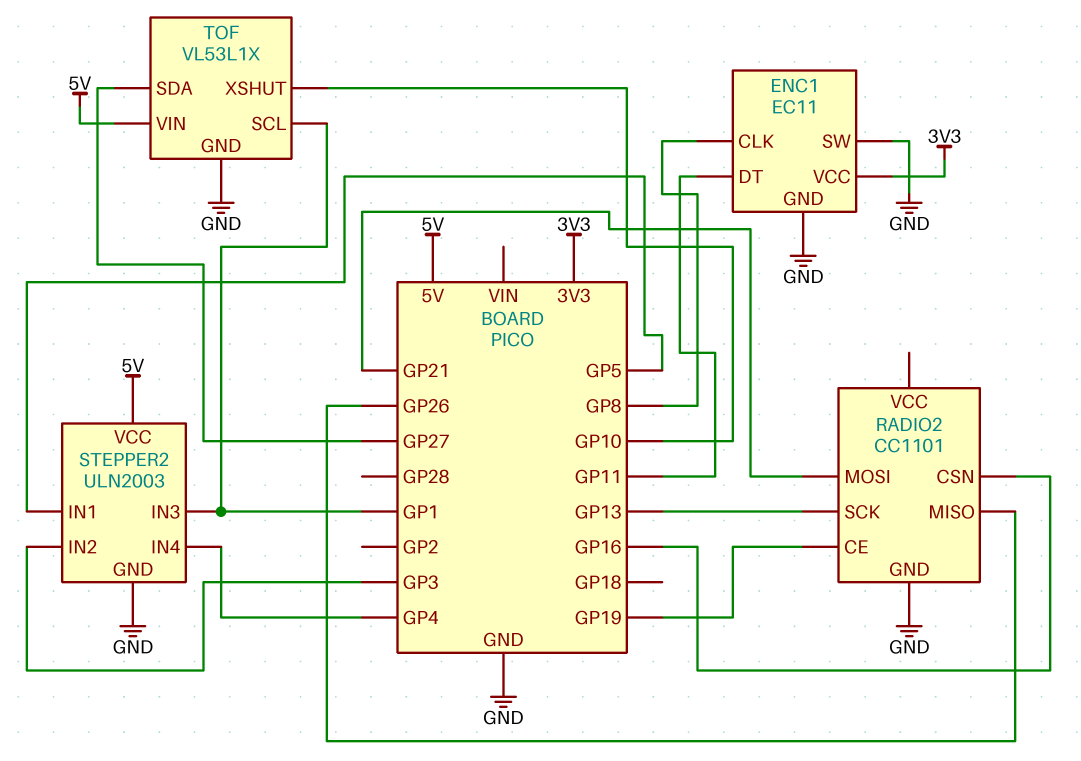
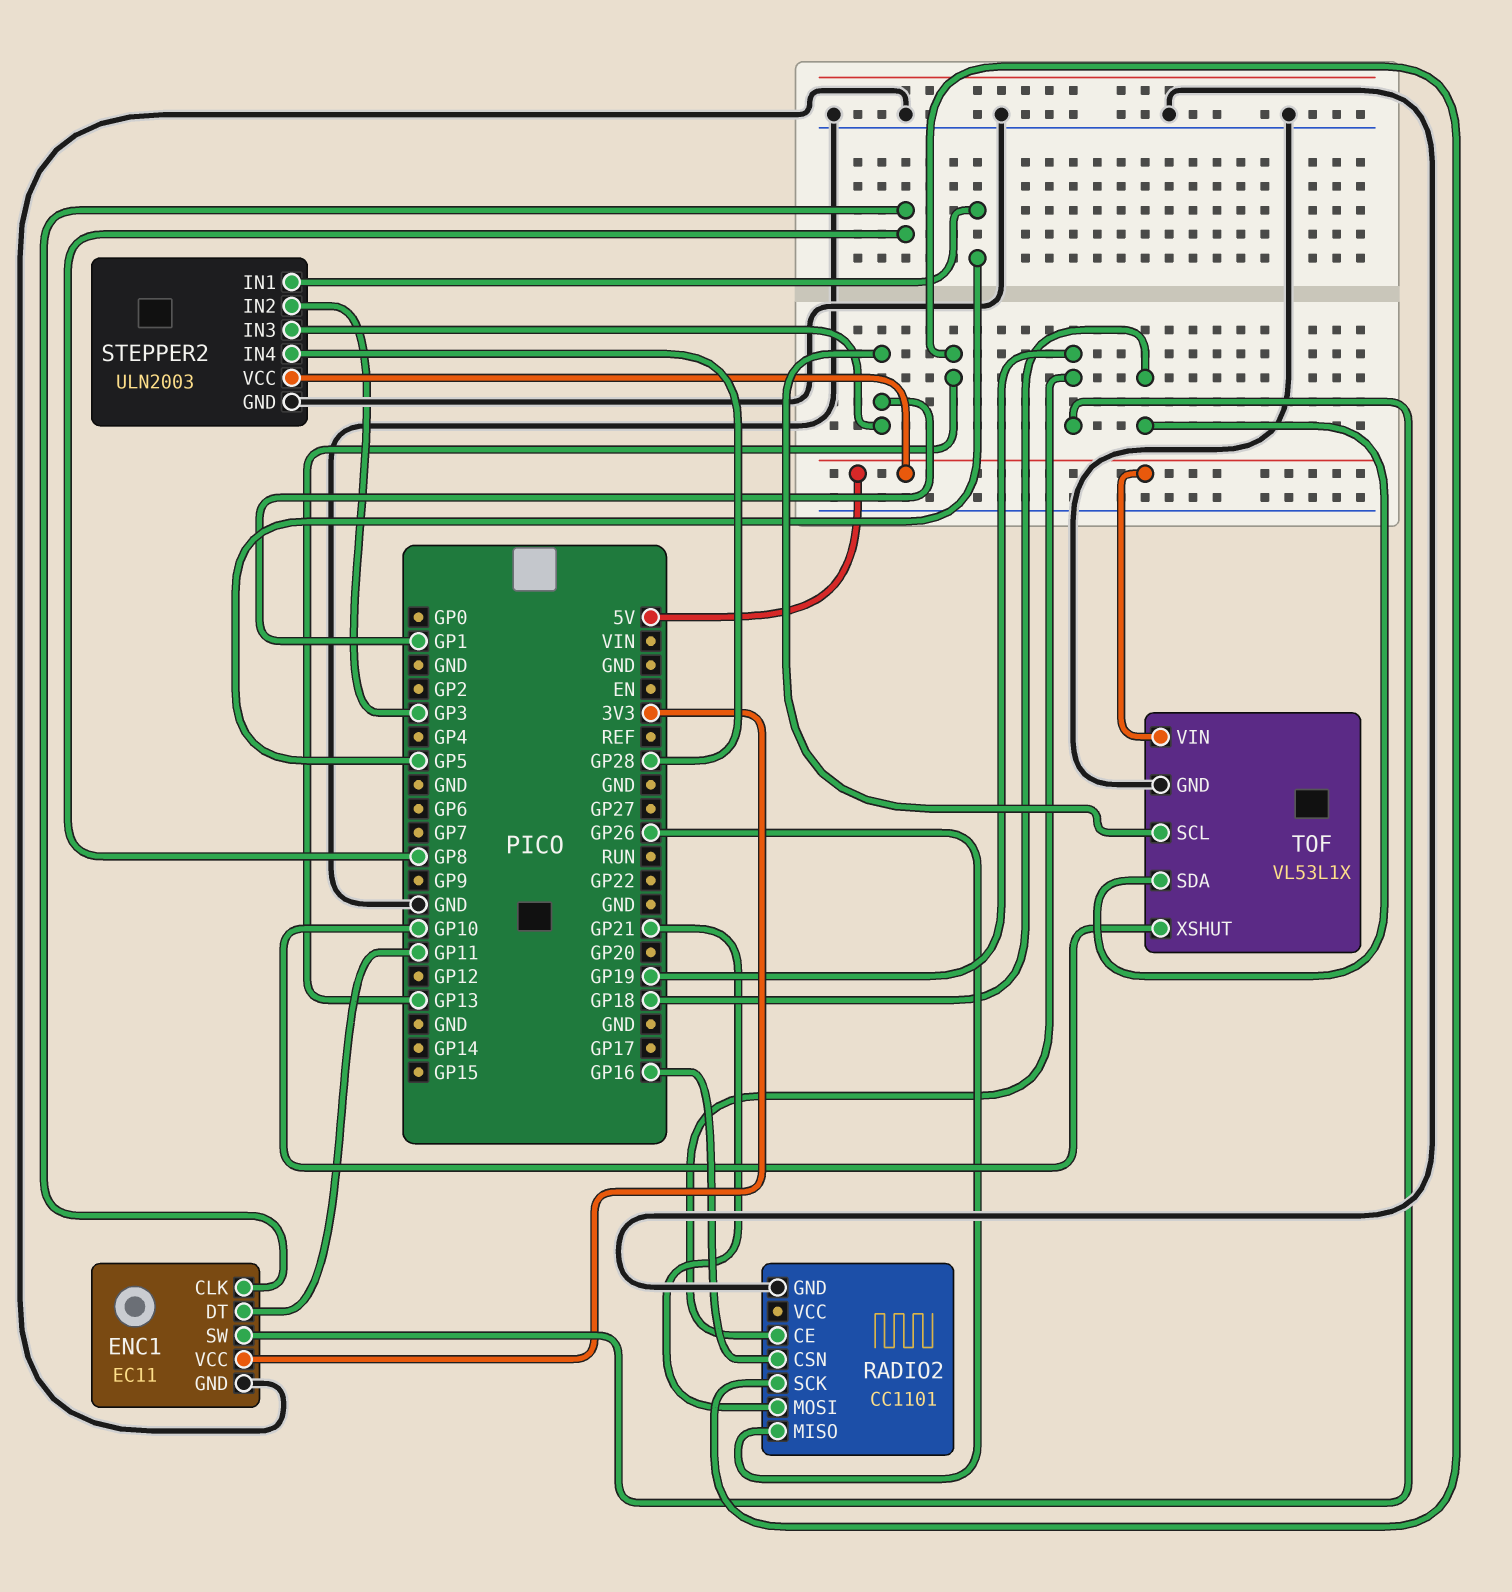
ENC1 pin SW: GND -> GP19
STEPPER2 pin IN4: GP4 -> GP28
TOF pin SDA: GP27 -> GP18

